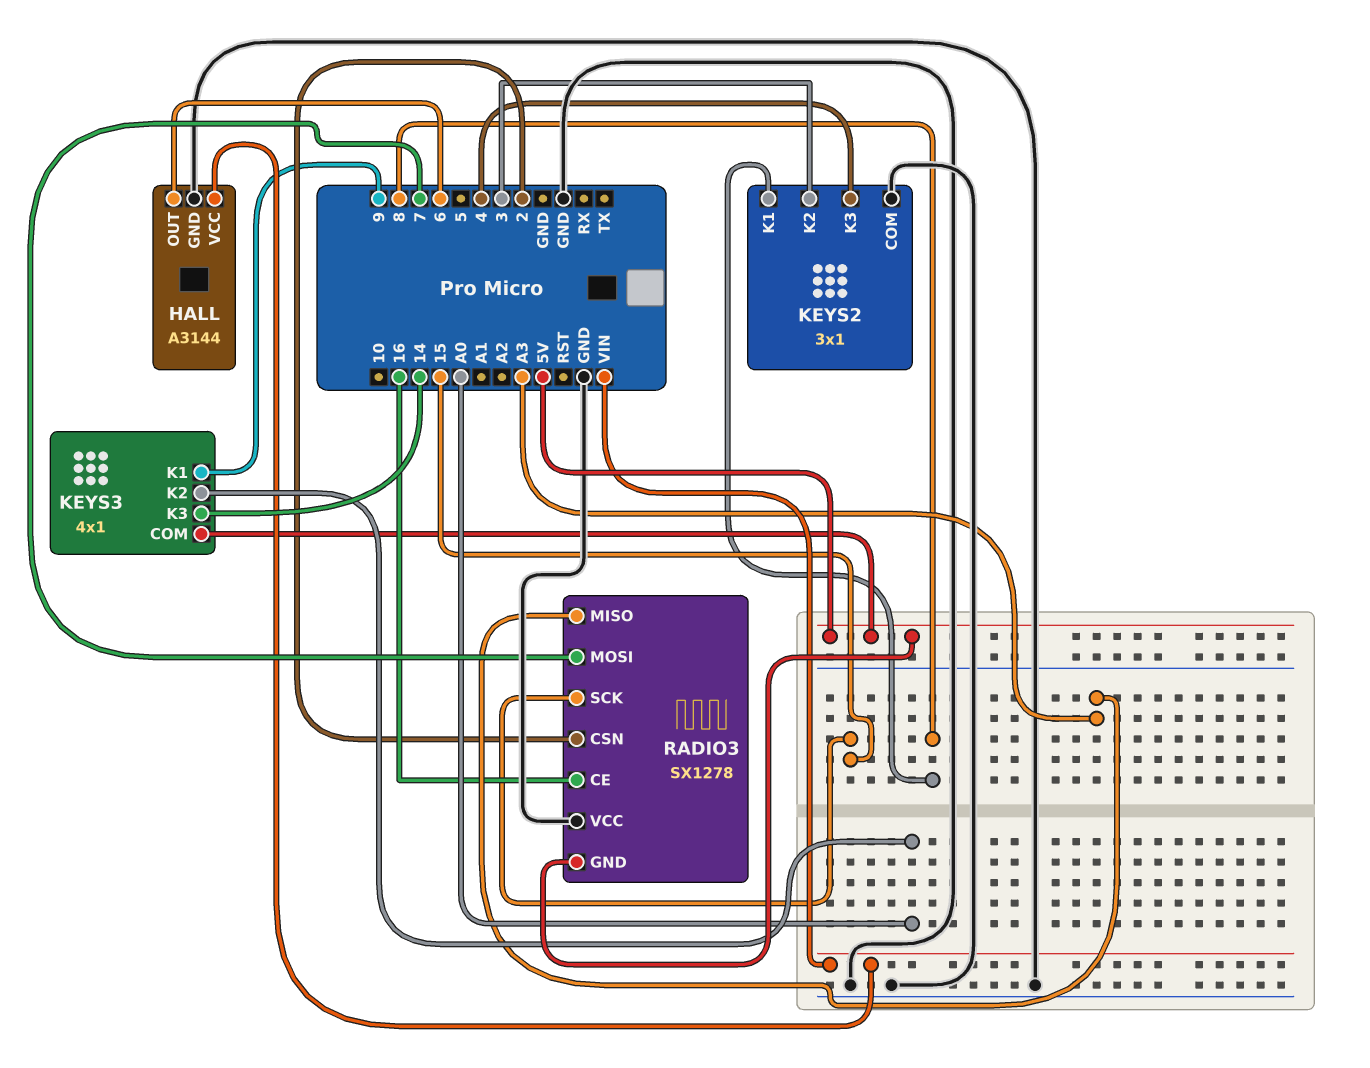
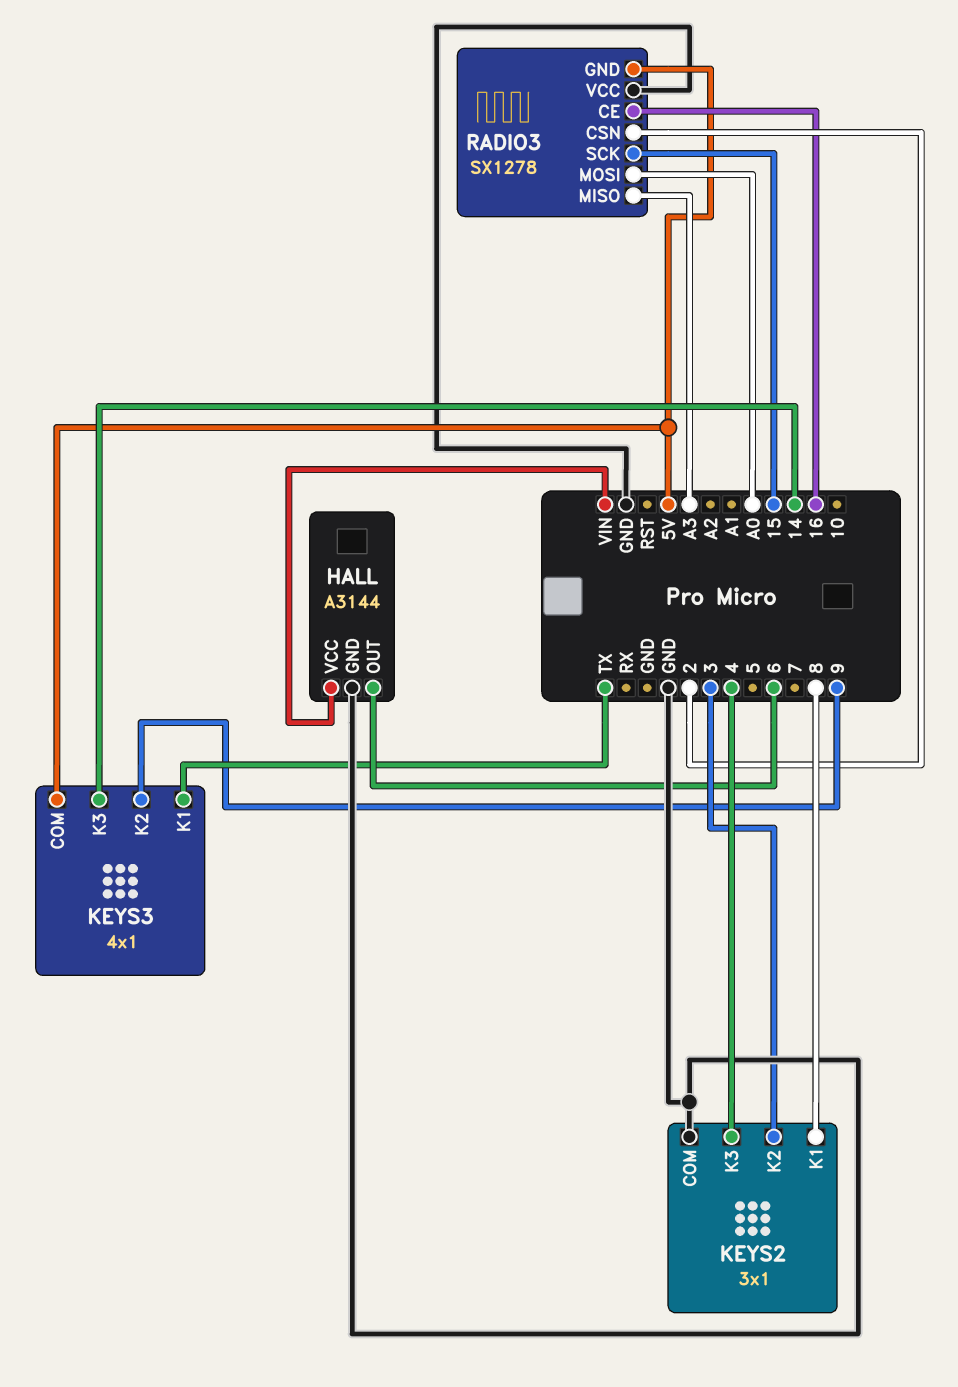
KEYS3 pin K1: 9 -> TX
KEYS3 pin K2: A0 -> 9
RADIO3 pin MOSI: 7 -> A0

